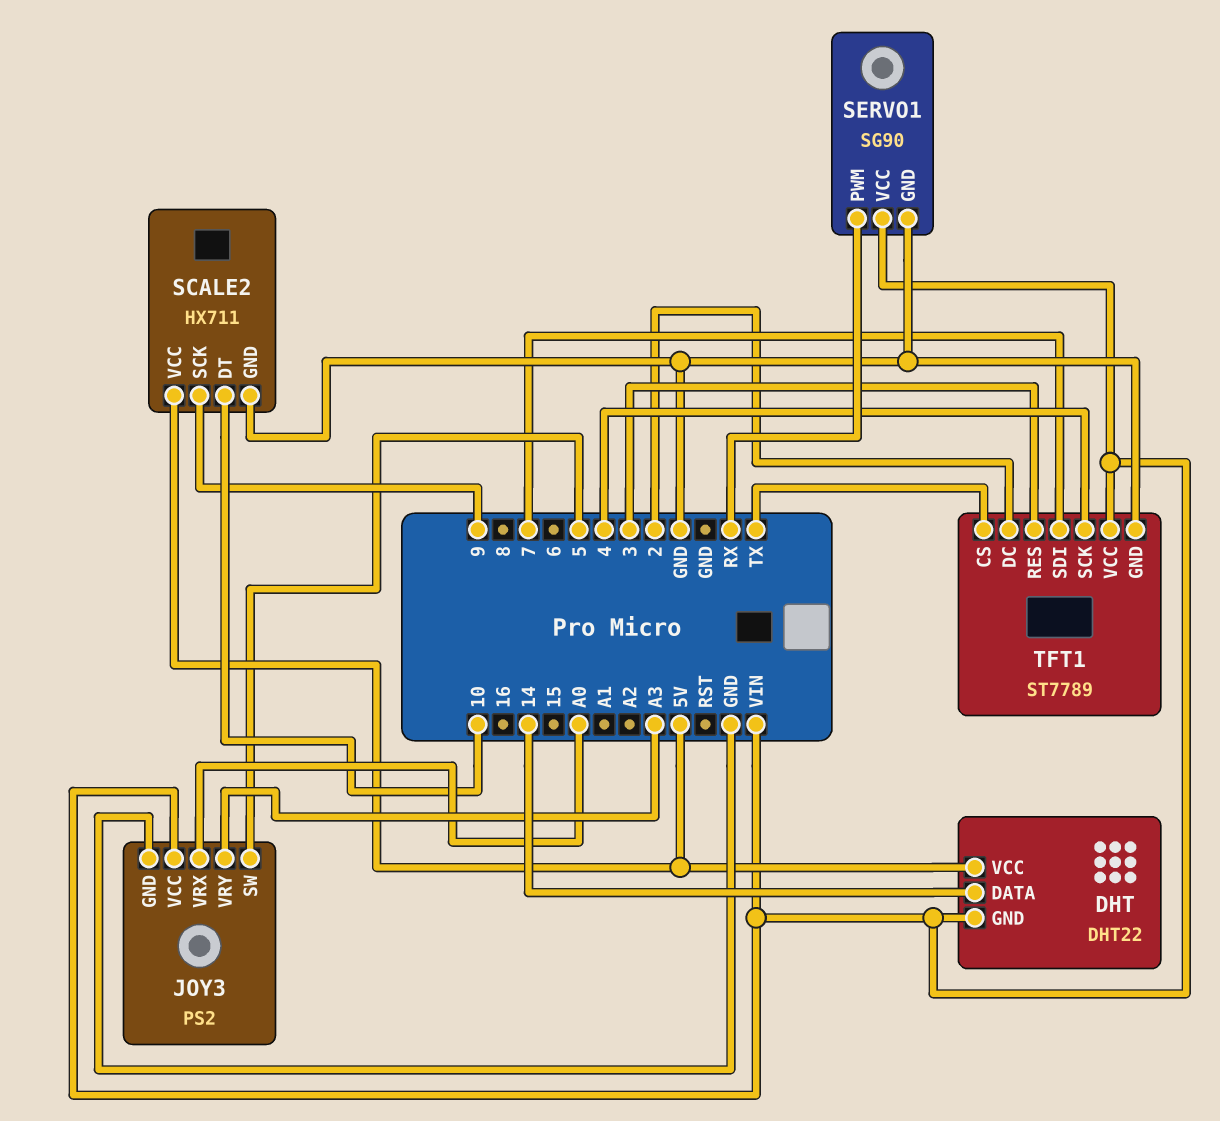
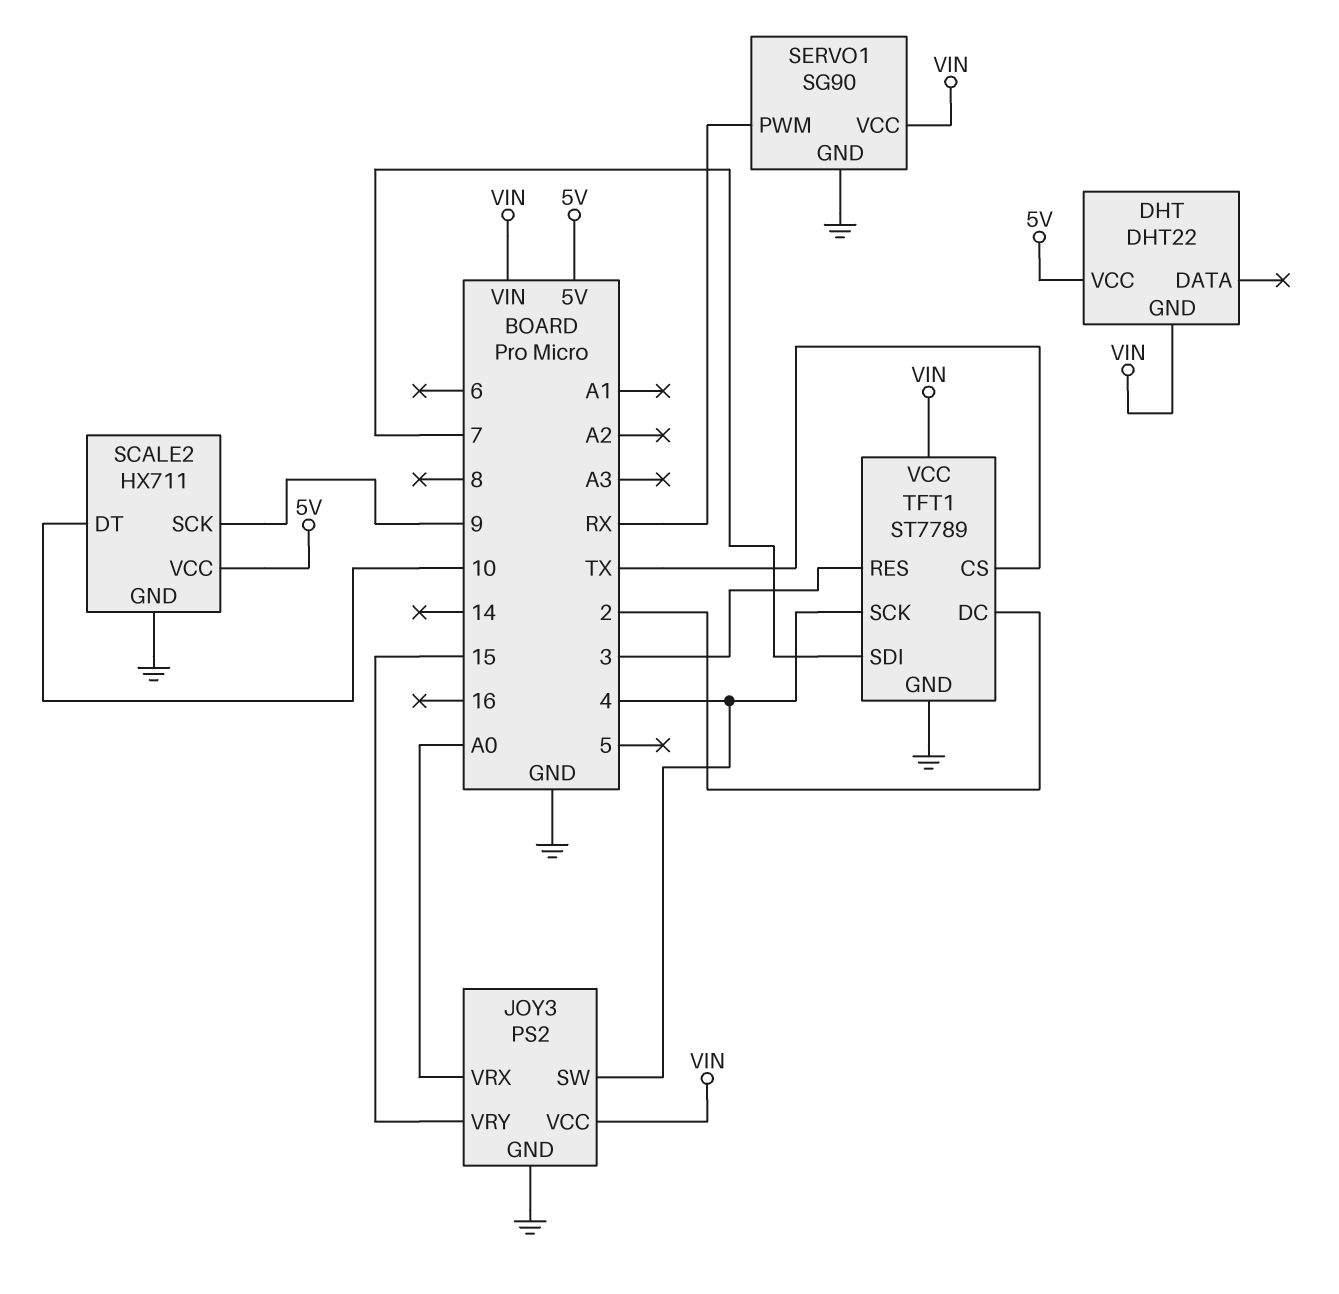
DHT pin DATA: 14 -> none
JOY3 pin SW: 5 -> 4
JOY3 pin VRY: A3 -> 15

